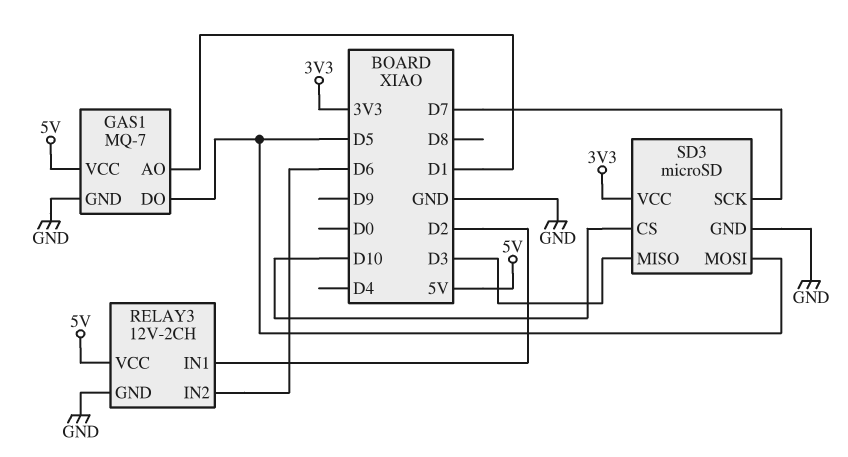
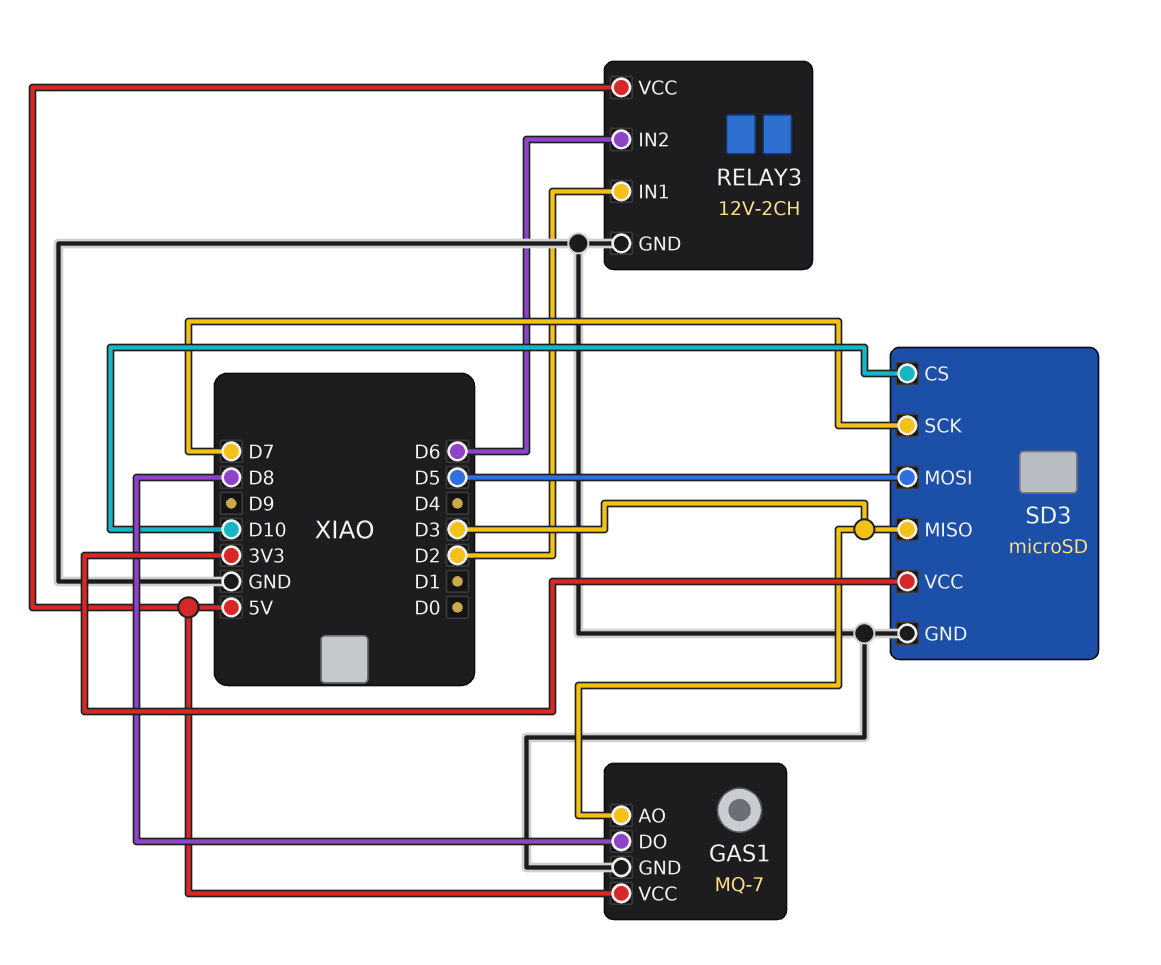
GAS1 pin AO: D1 -> D3
GAS1 pin DO: D5 -> D8

